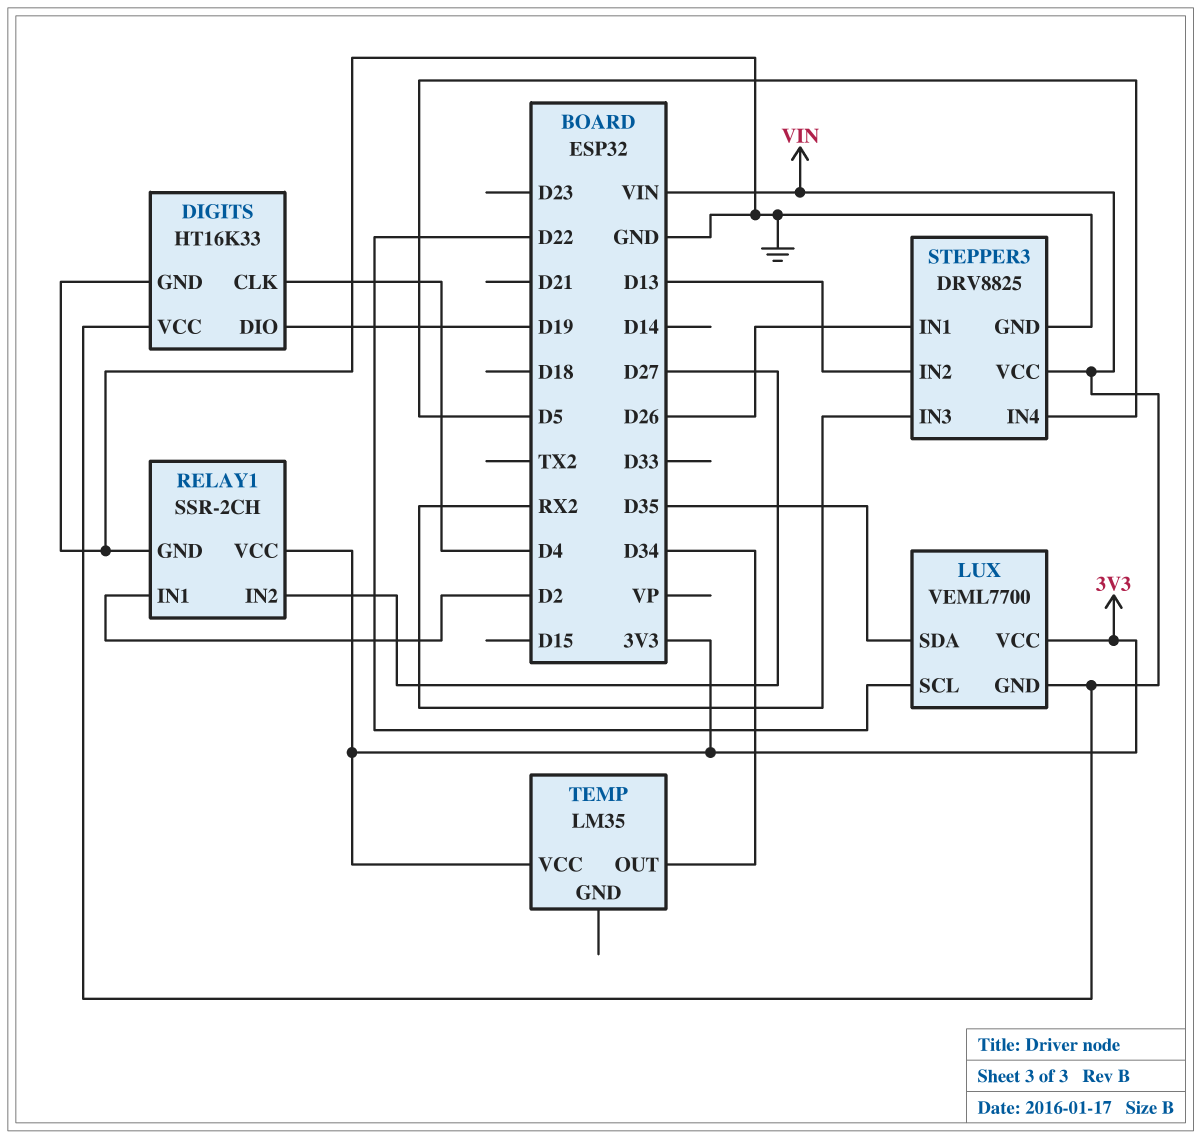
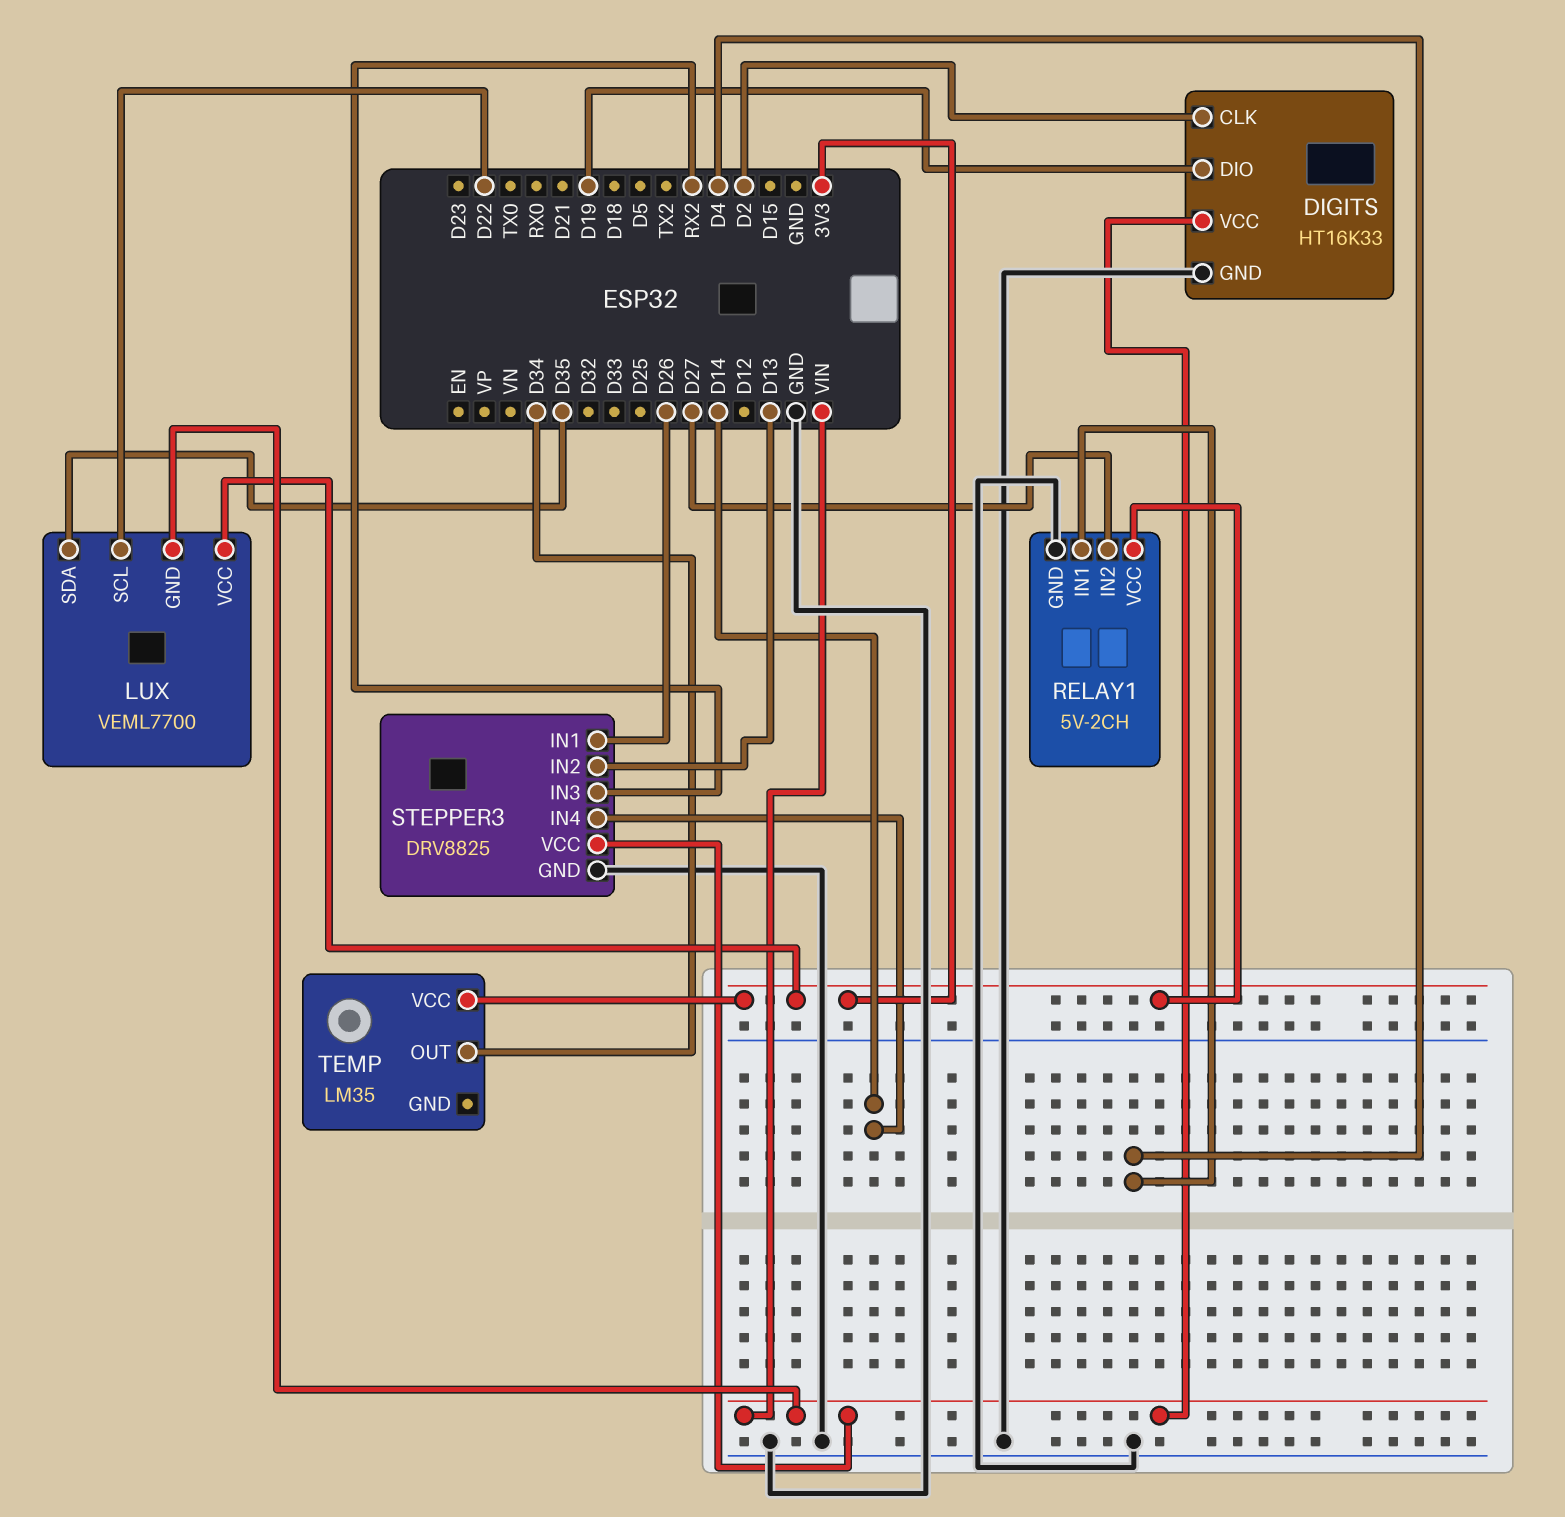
DIGITS pin CLK: D4 -> D2
RELAY1: SSR-2CH -> 5V-2CH
RELAY1 pin IN1: D2 -> D4
STEPPER3 pin IN4: D5 -> D14

